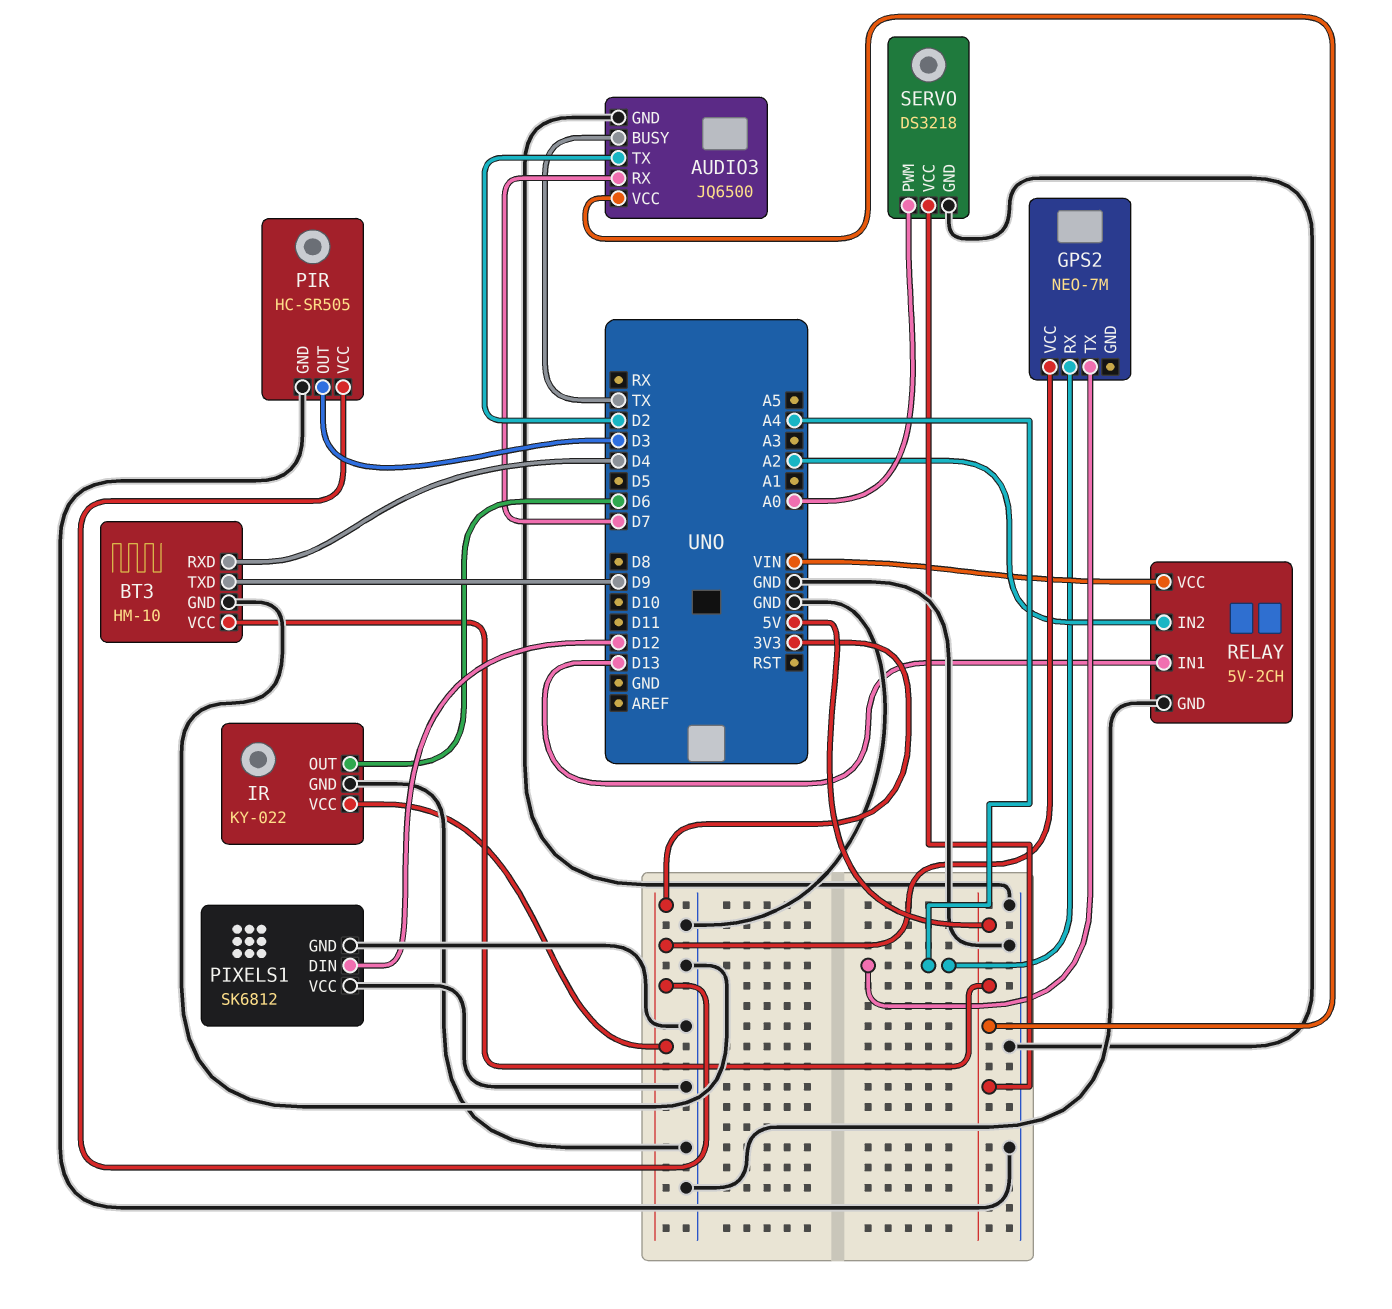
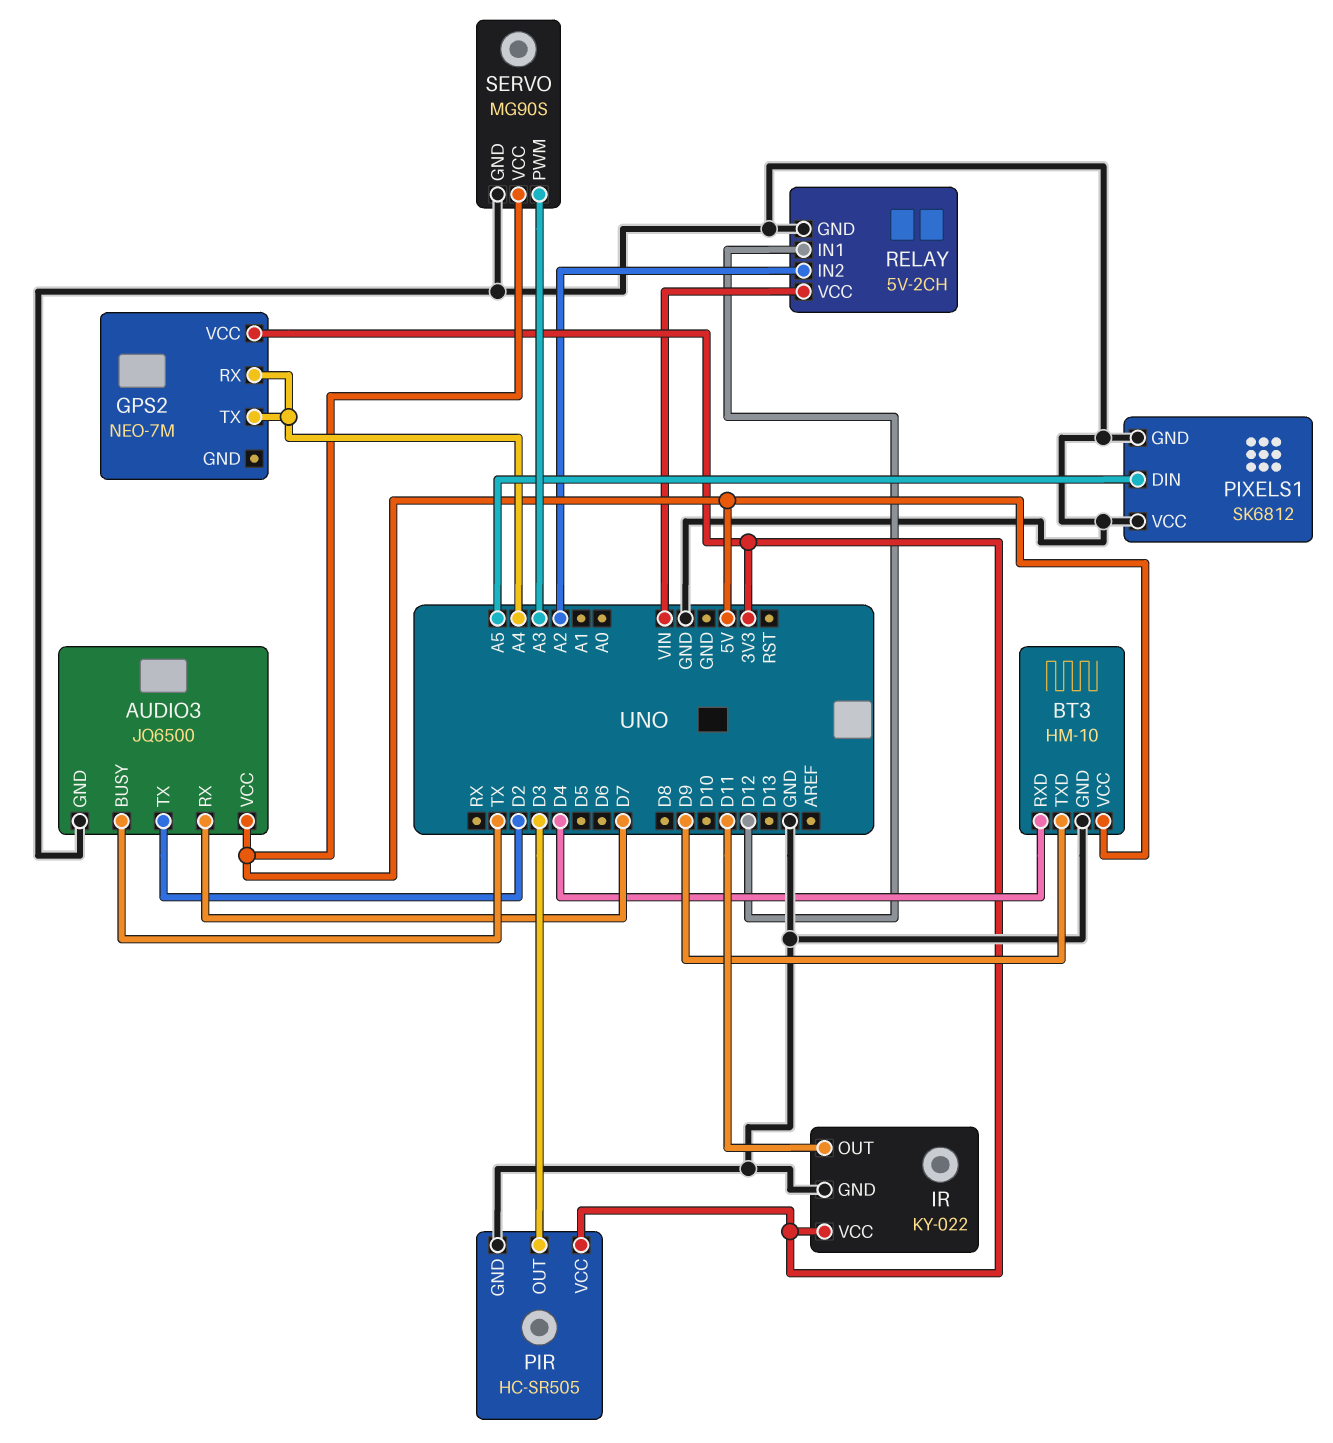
IR pin OUT: D6 -> D11
PIXELS1 pin DIN: D12 -> A5
RELAY pin IN1: D13 -> D12
SERVO: DS3218 -> MG90S
SERVO pin PWM: A0 -> A3

